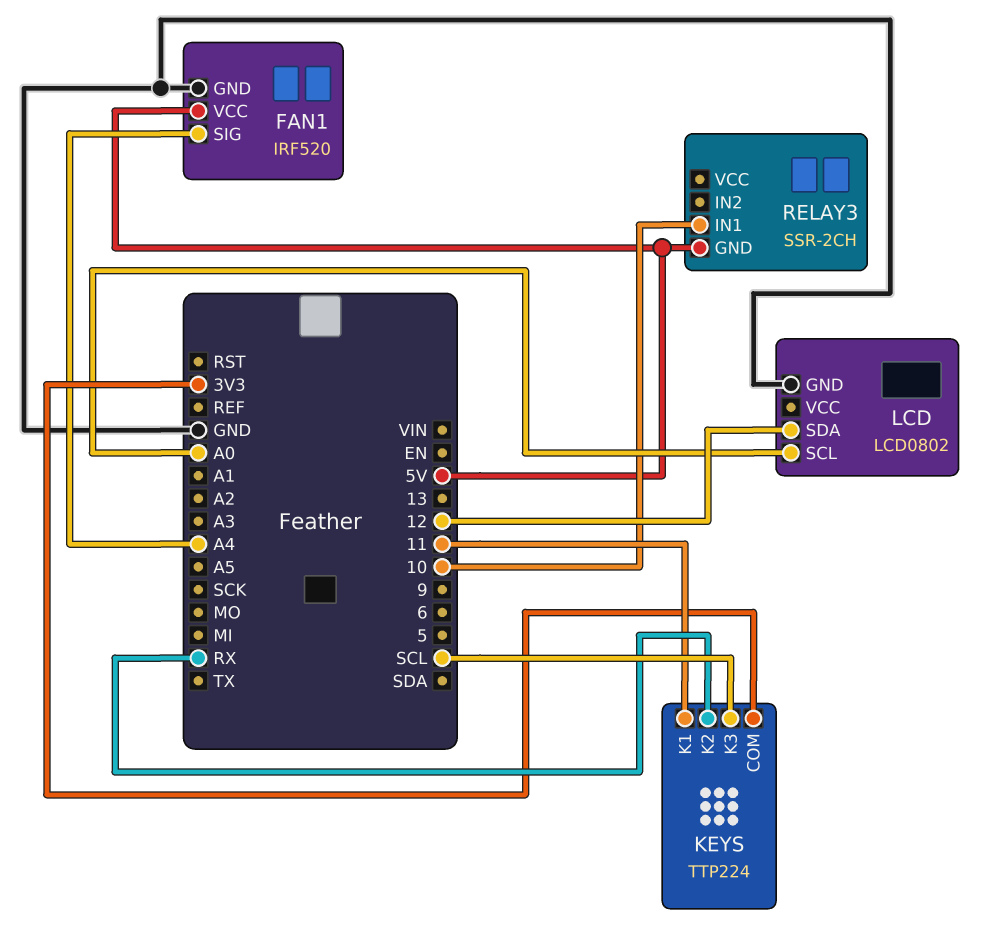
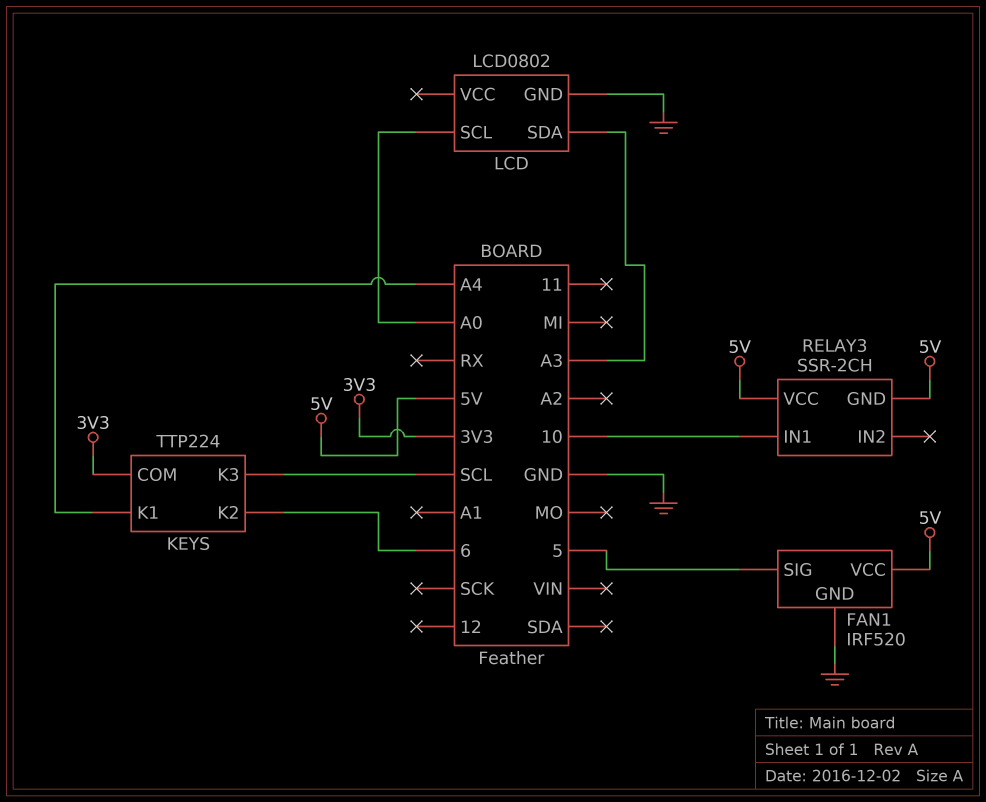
FAN1 pin SIG: A4 -> 5
KEYS pin K1: 11 -> A4
KEYS pin K2: RX -> 6
LCD pin SDA: 12 -> A3
RELAY3 pin VCC: none -> 5V

